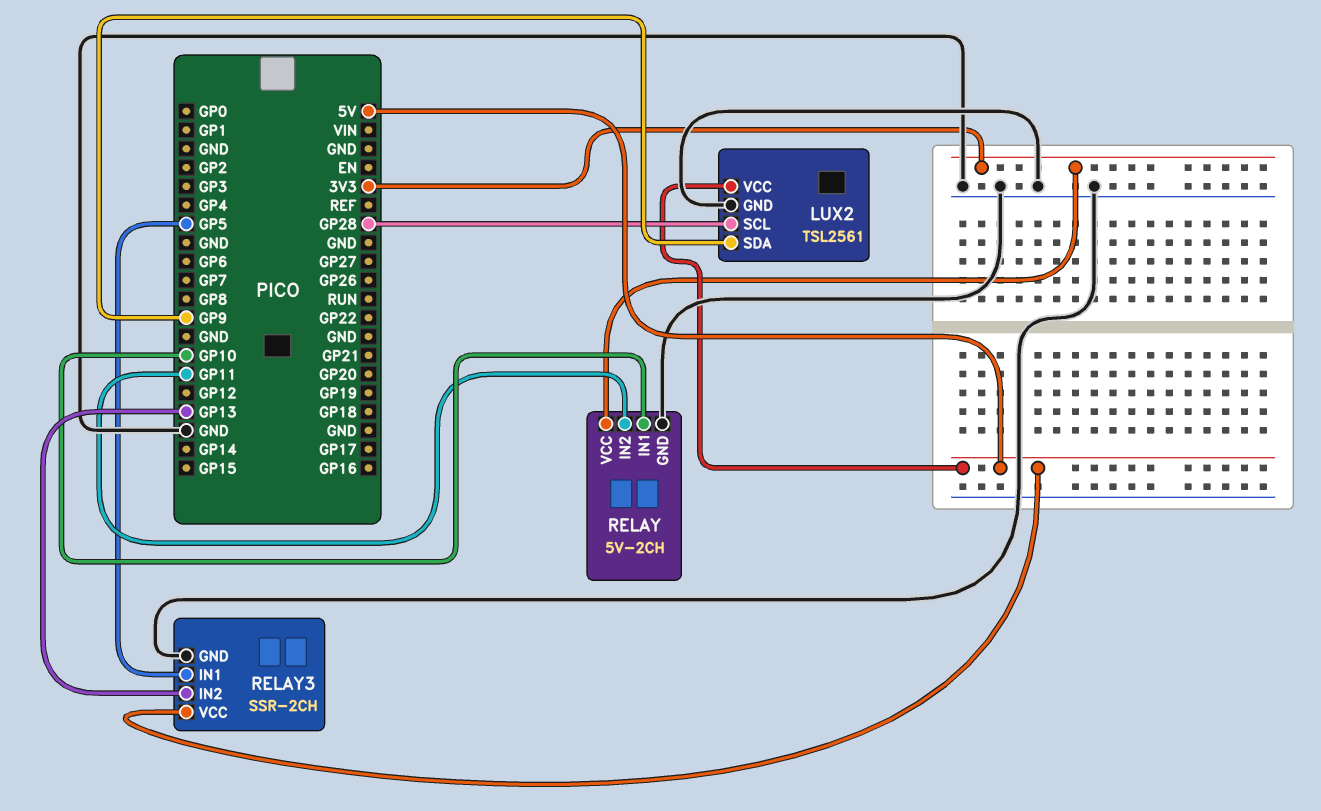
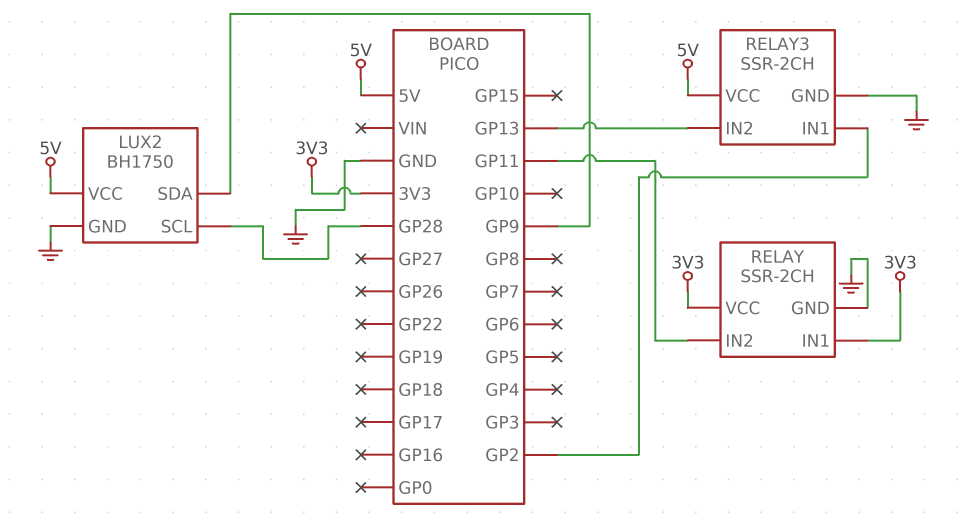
LUX2: TSL2561 -> BH1750
RELAY: 5V-2CH -> SSR-2CH
RELAY pin IN1: GP10 -> 3V3
RELAY3 pin IN1: GP5 -> GP2

